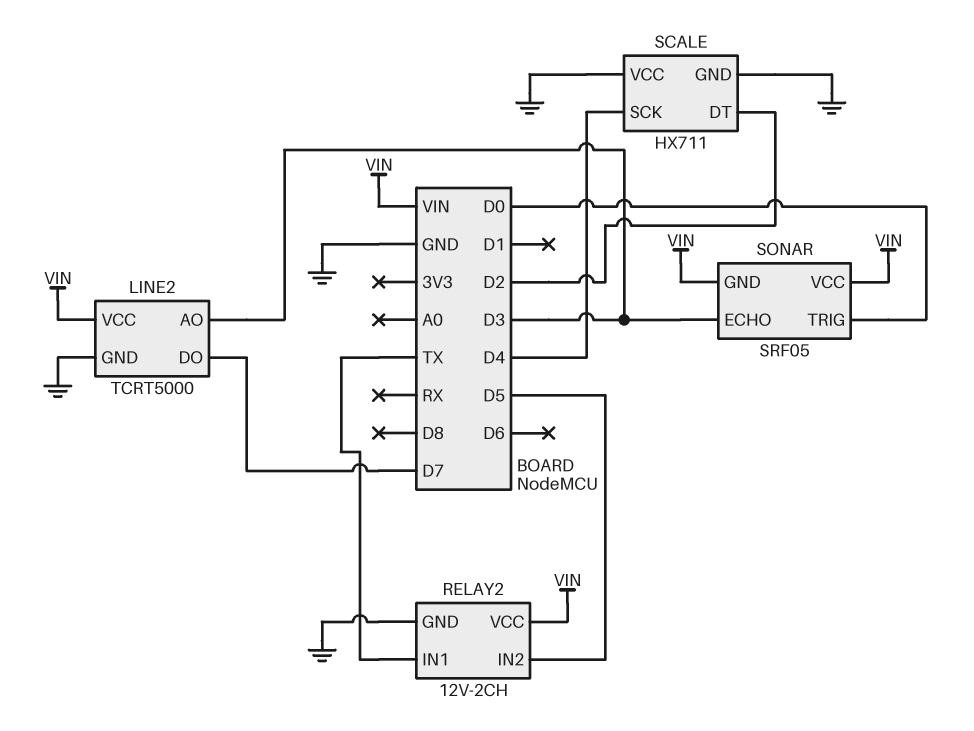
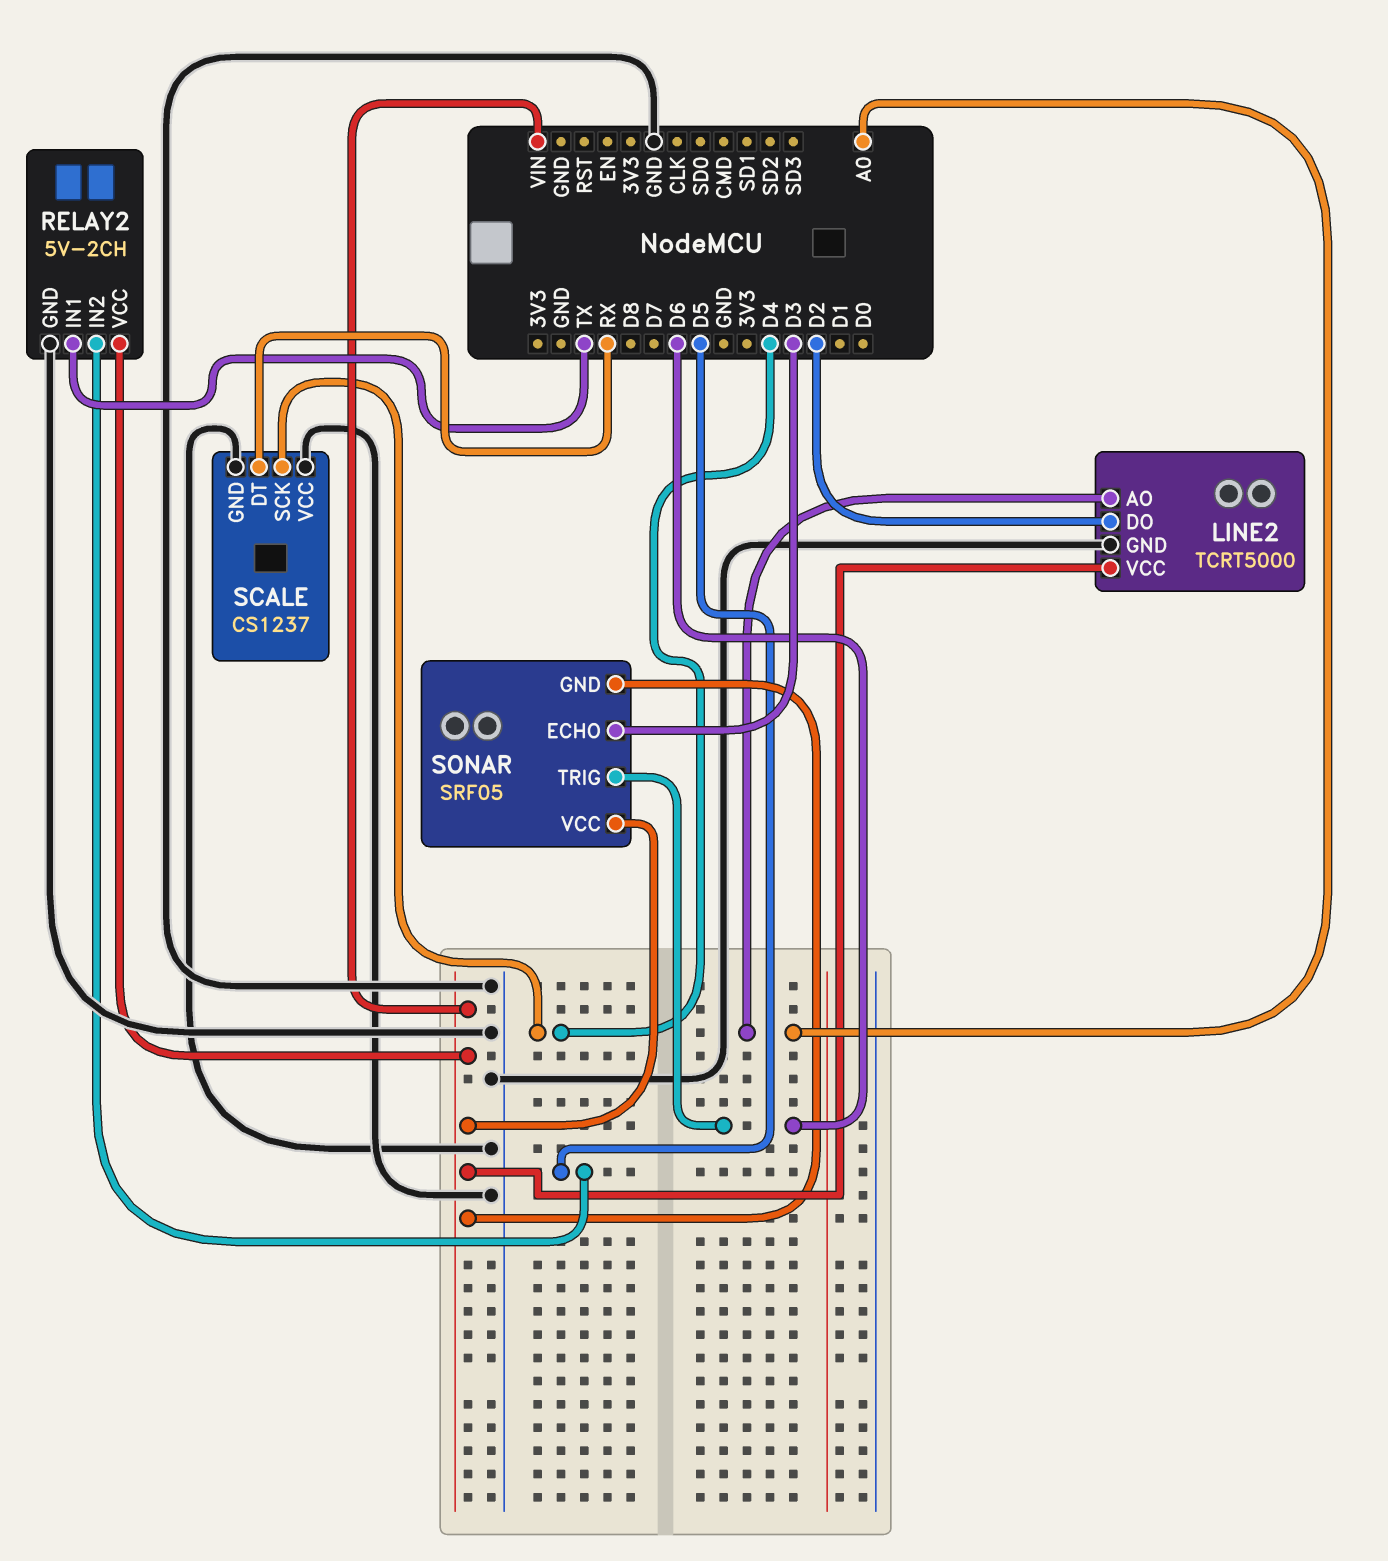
LINE2 pin AO: D3 -> A0
LINE2 pin DO: D7 -> D2
RELAY2: 12V-2CH -> 5V-2CH
SCALE: HX711 -> CS1237
SCALE pin DT: D2 -> RX
SONAR pin TRIG: D0 -> D6

